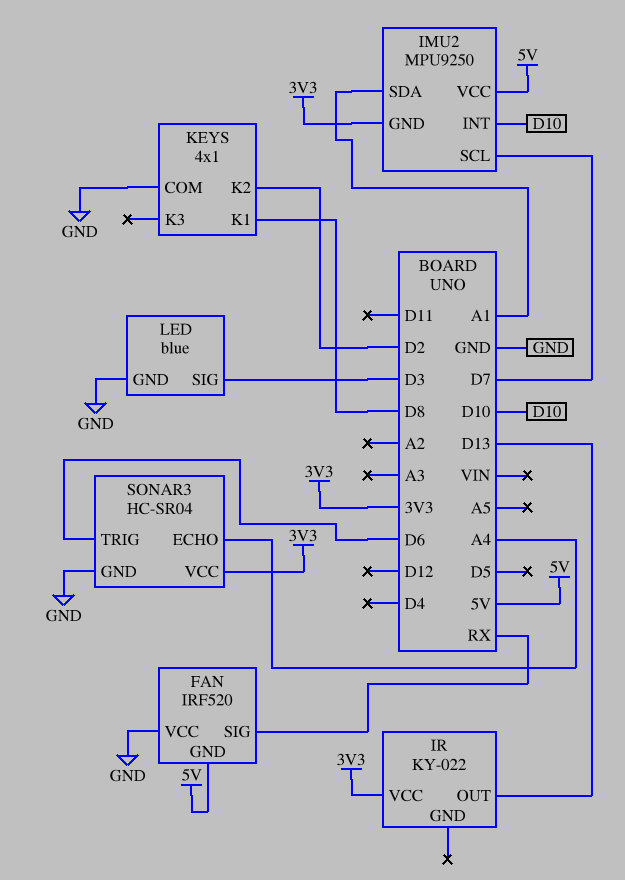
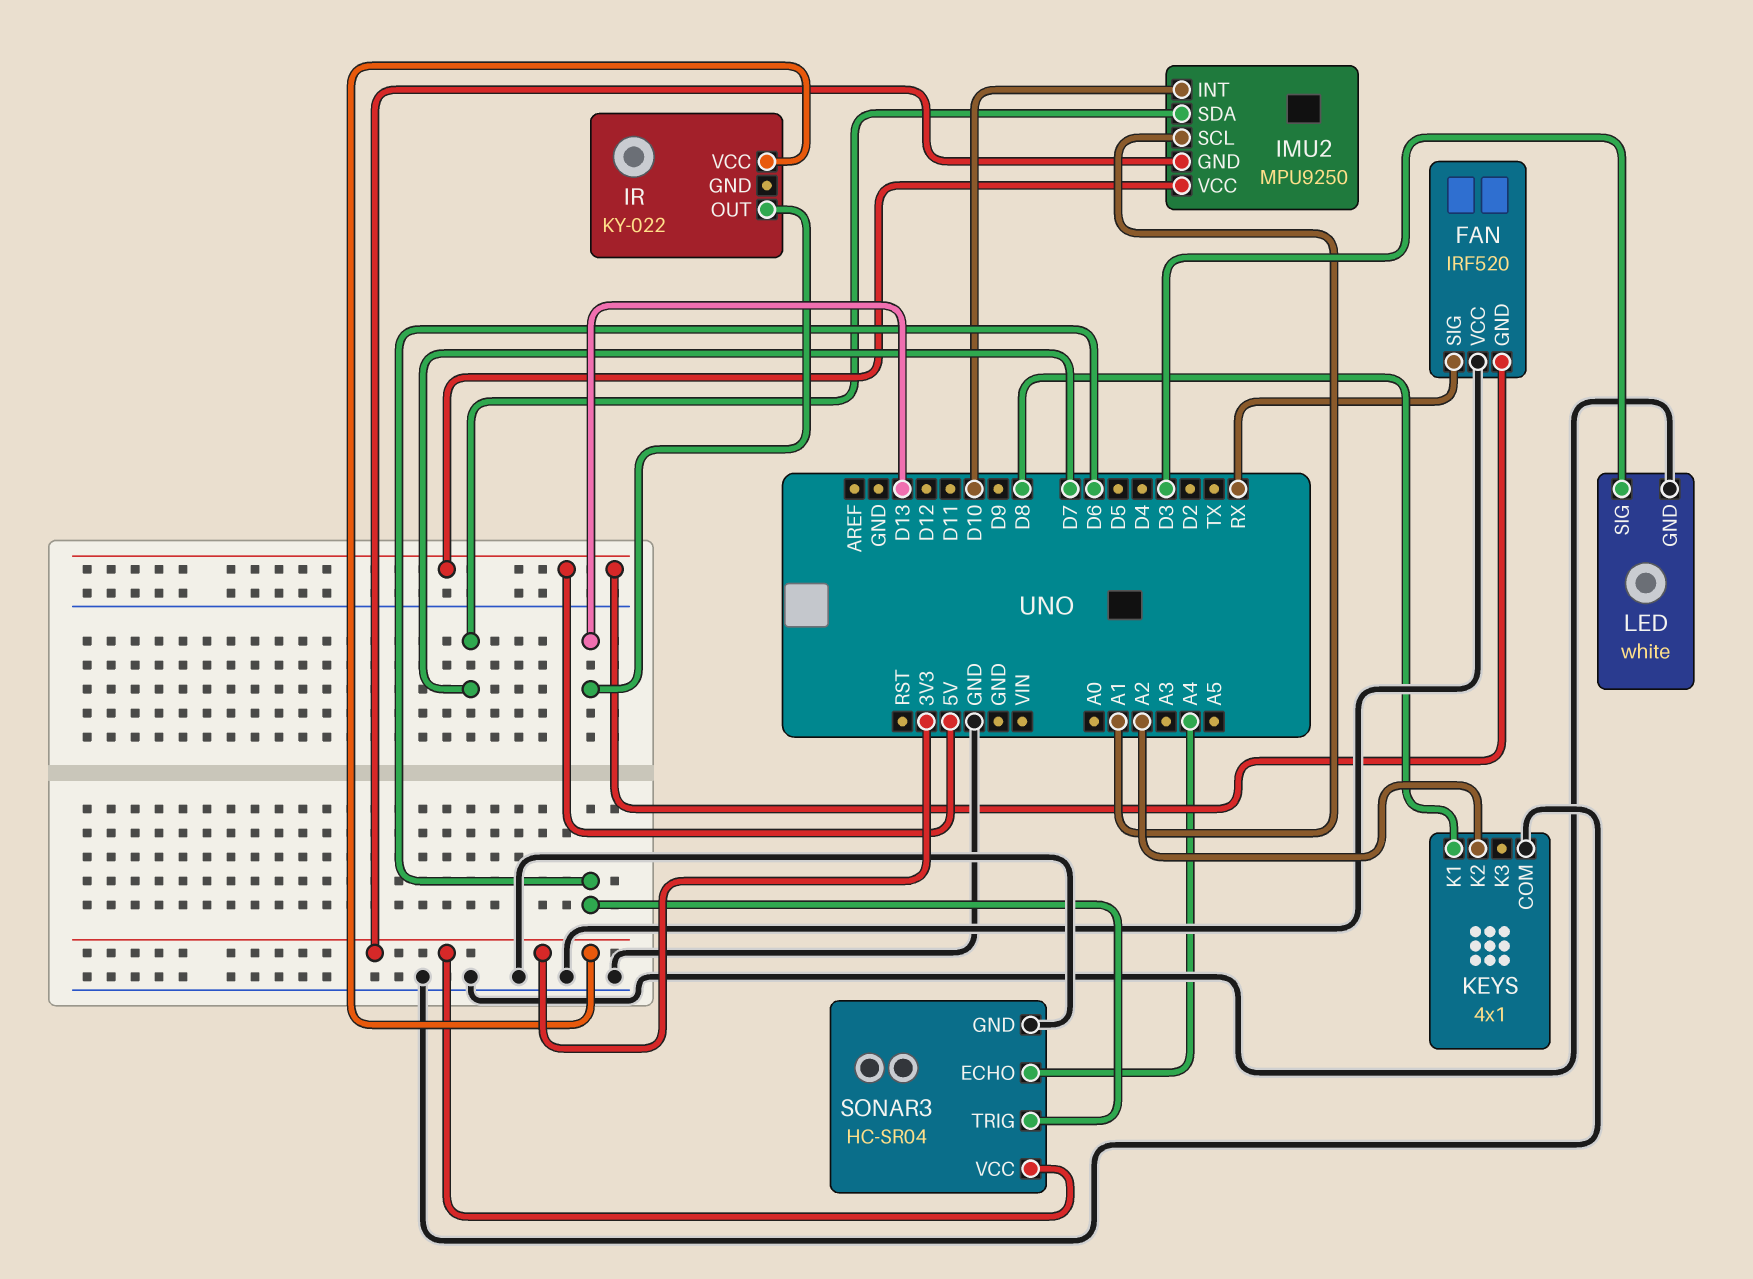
IMU2 pin SCL: D7 -> A1
IMU2 pin SDA: A1 -> D7
KEYS pin K2: D2 -> A2
LED: blue -> white

